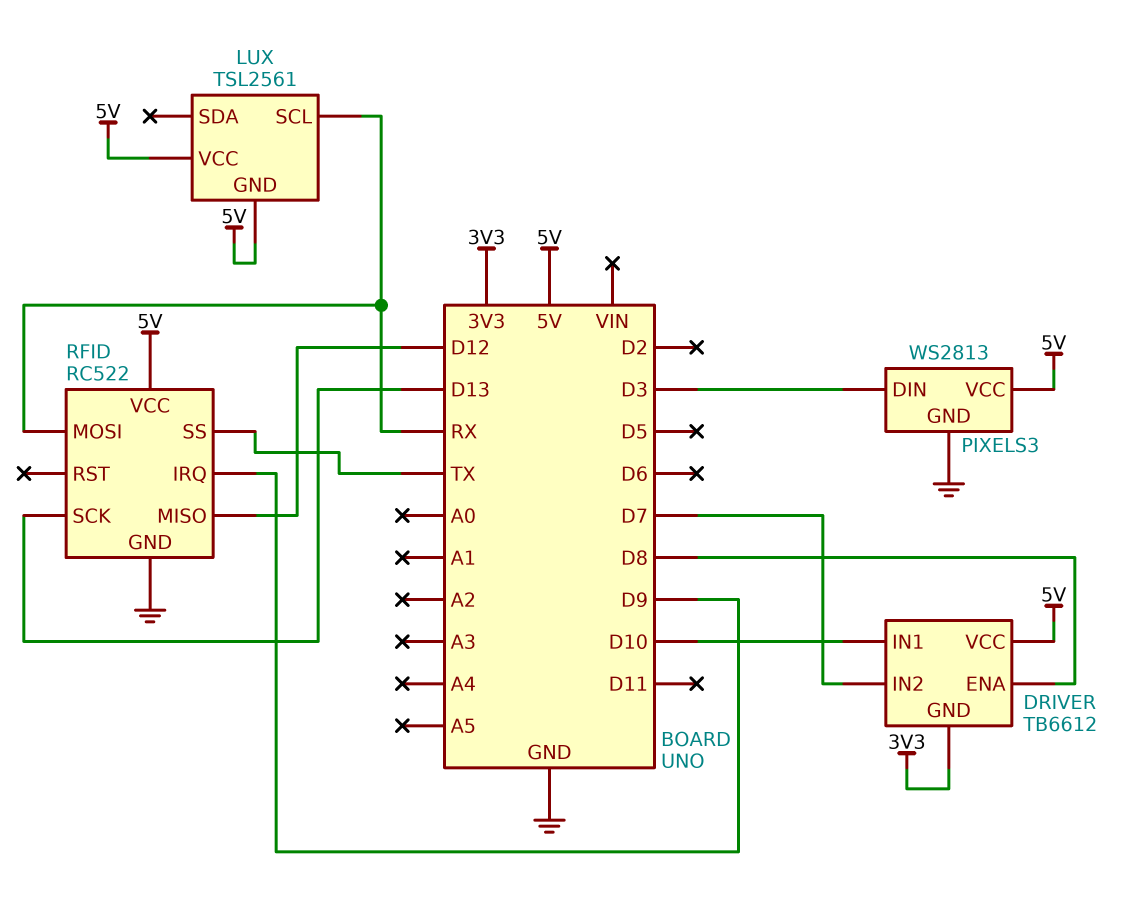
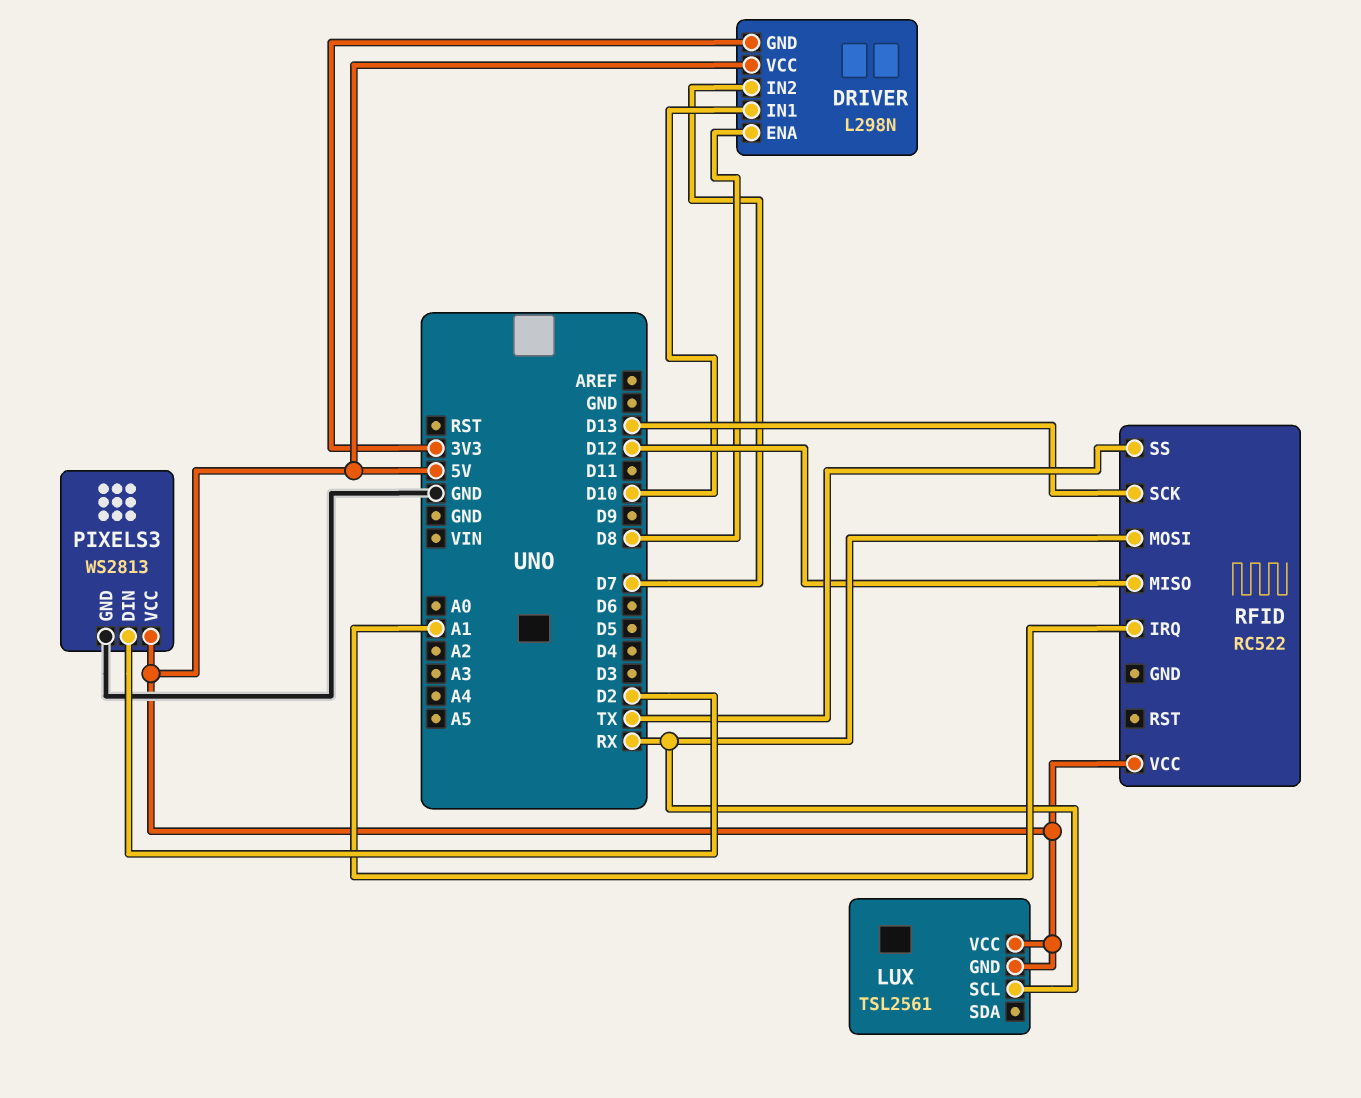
DRIVER: TB6612 -> L298N
PIXELS3 pin DIN: D3 -> D2
RFID pin GND: GND -> none
RFID pin IRQ: D9 -> A1

